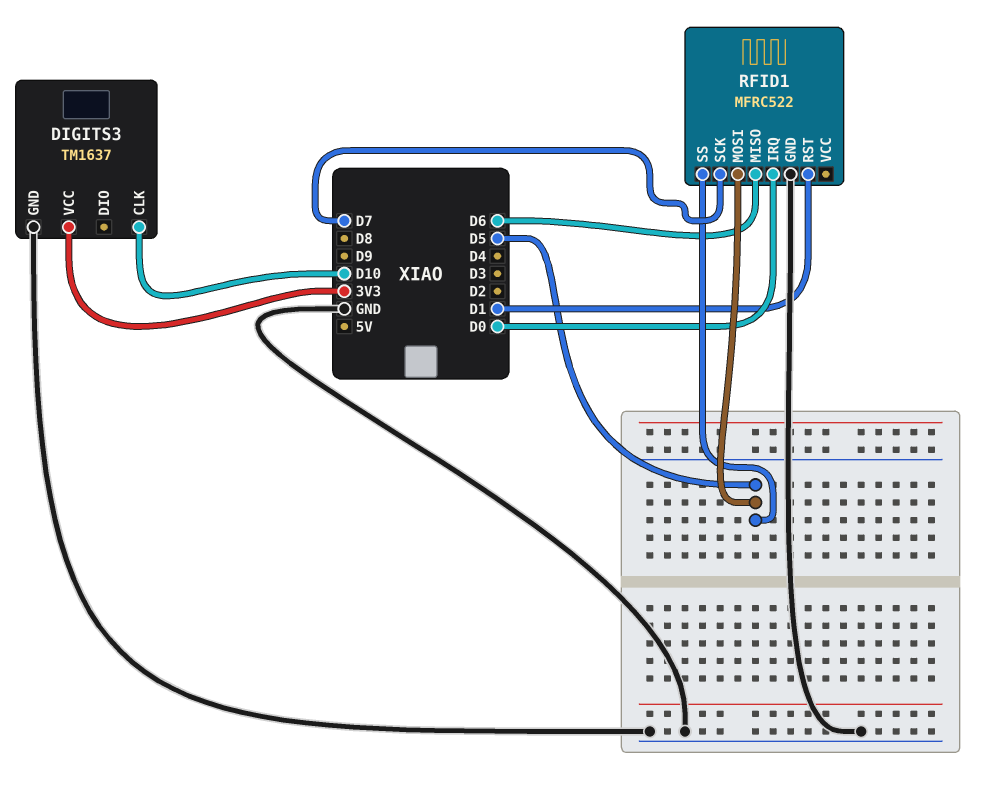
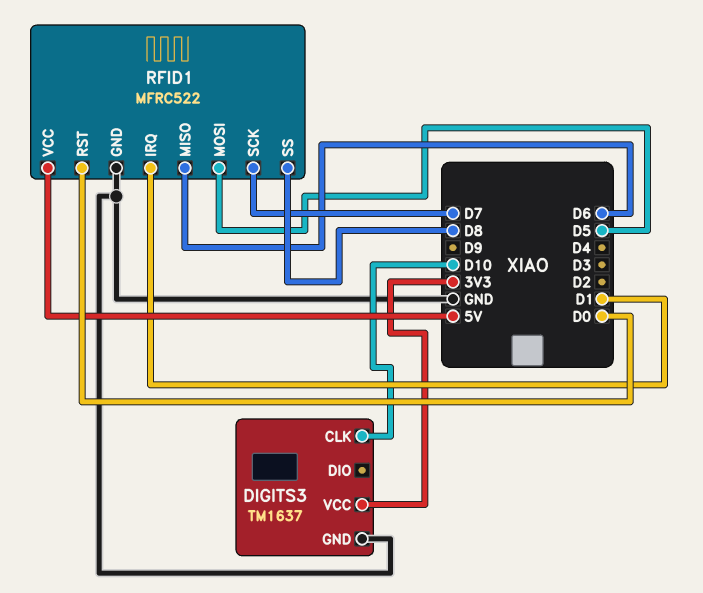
RFID1 pin IRQ: D0 -> D1
RFID1 pin RST: D1 -> D0
RFID1 pin SS: D5 -> D8
RFID1 pin VCC: none -> 5V

